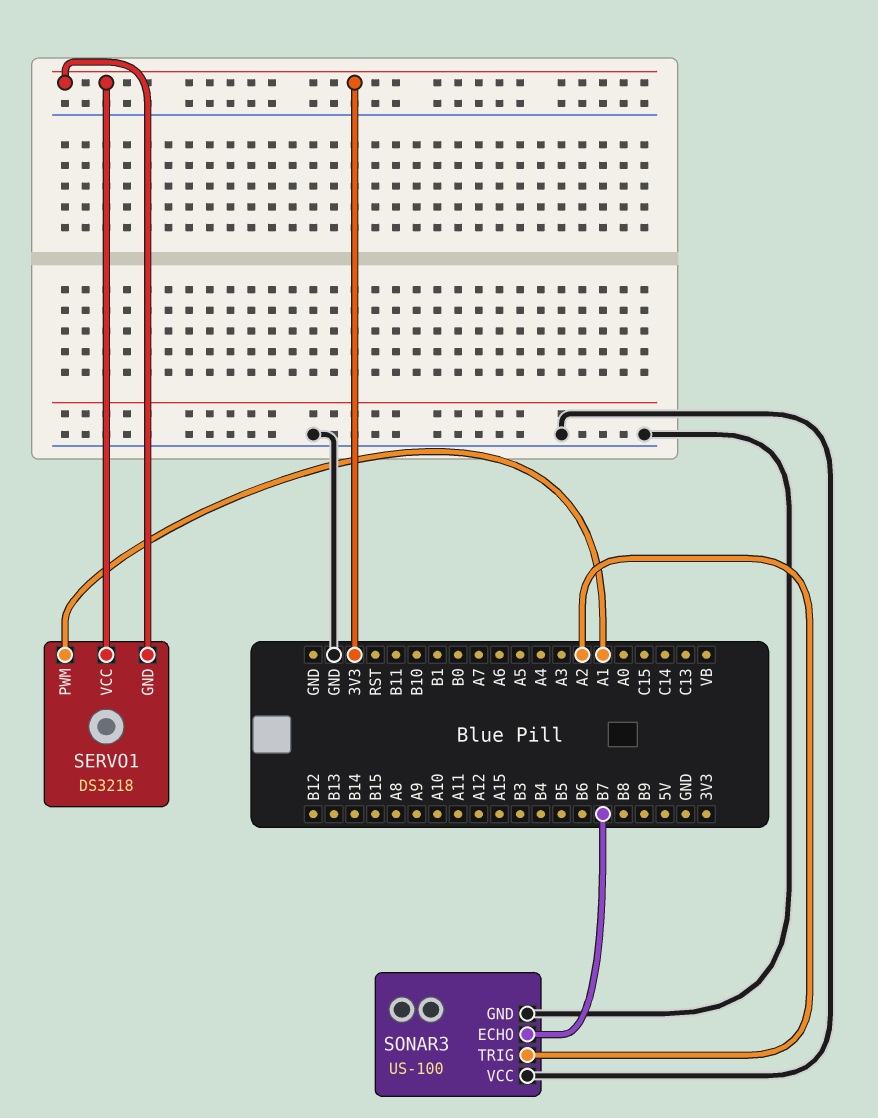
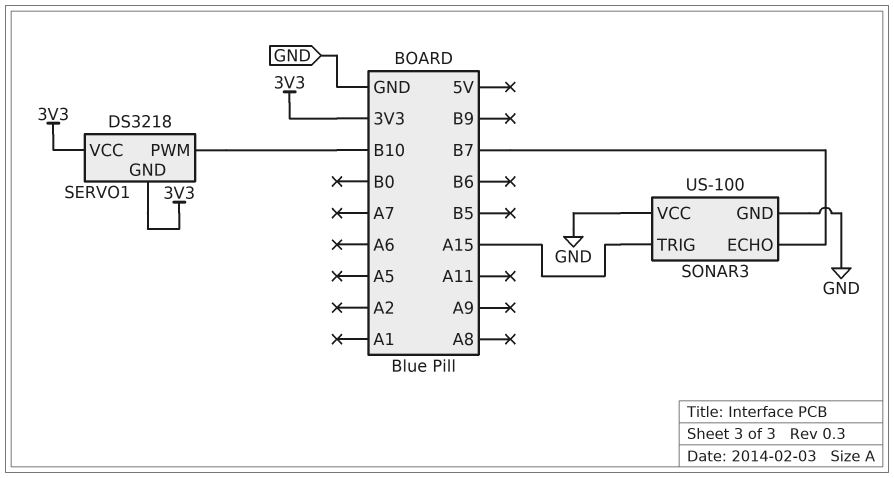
SERVO1 pin PWM: A1 -> B10
SONAR3 pin TRIG: A2 -> A15

